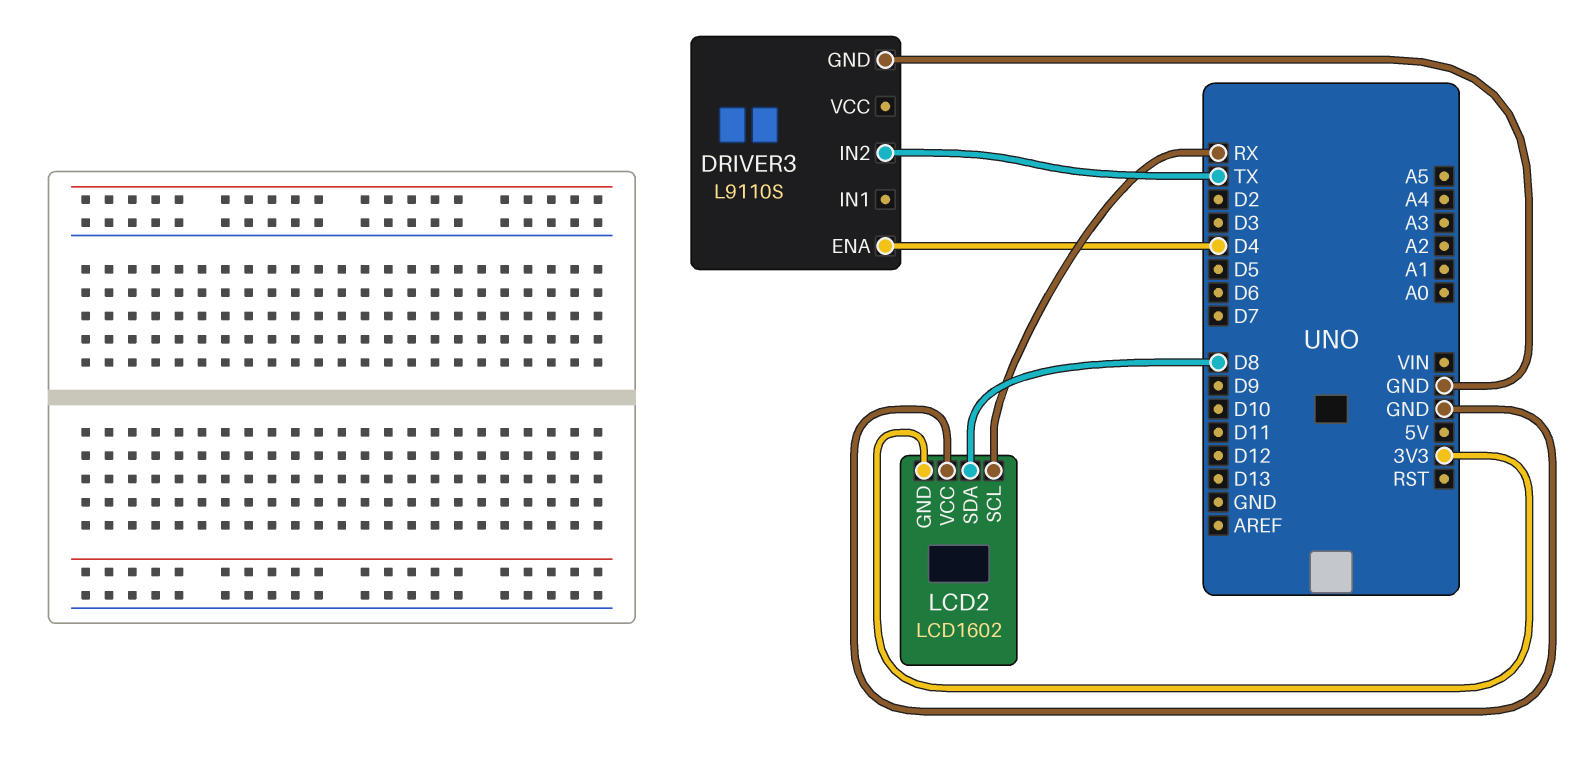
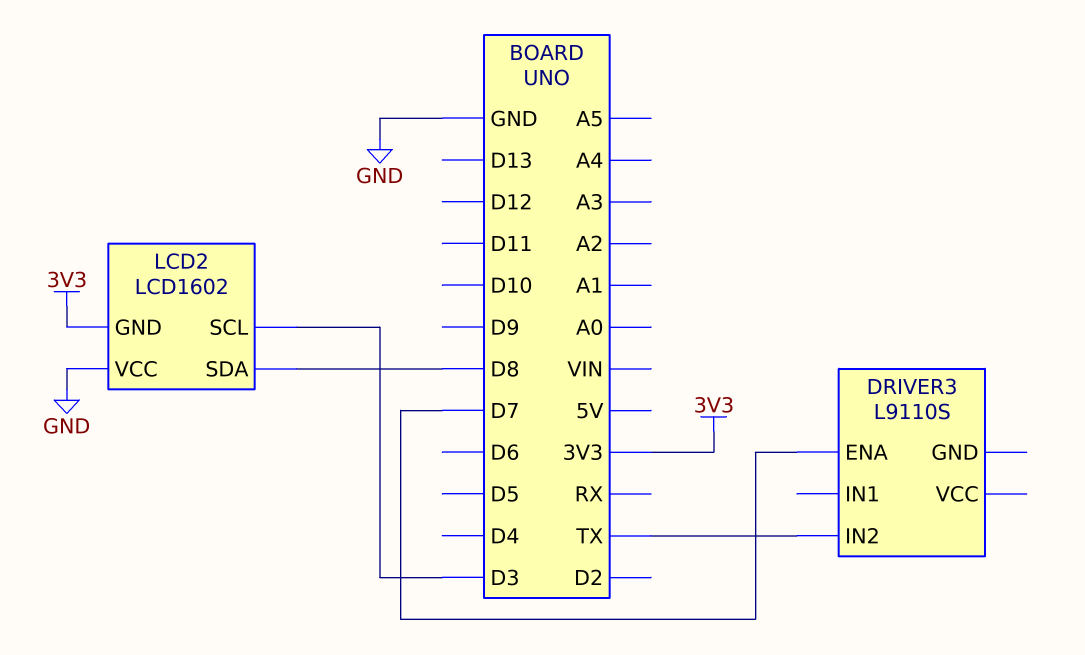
DRIVER3 pin ENA: D4 -> D7
DRIVER3 pin GND: GND -> none
LCD2 pin SCL: RX -> D3

